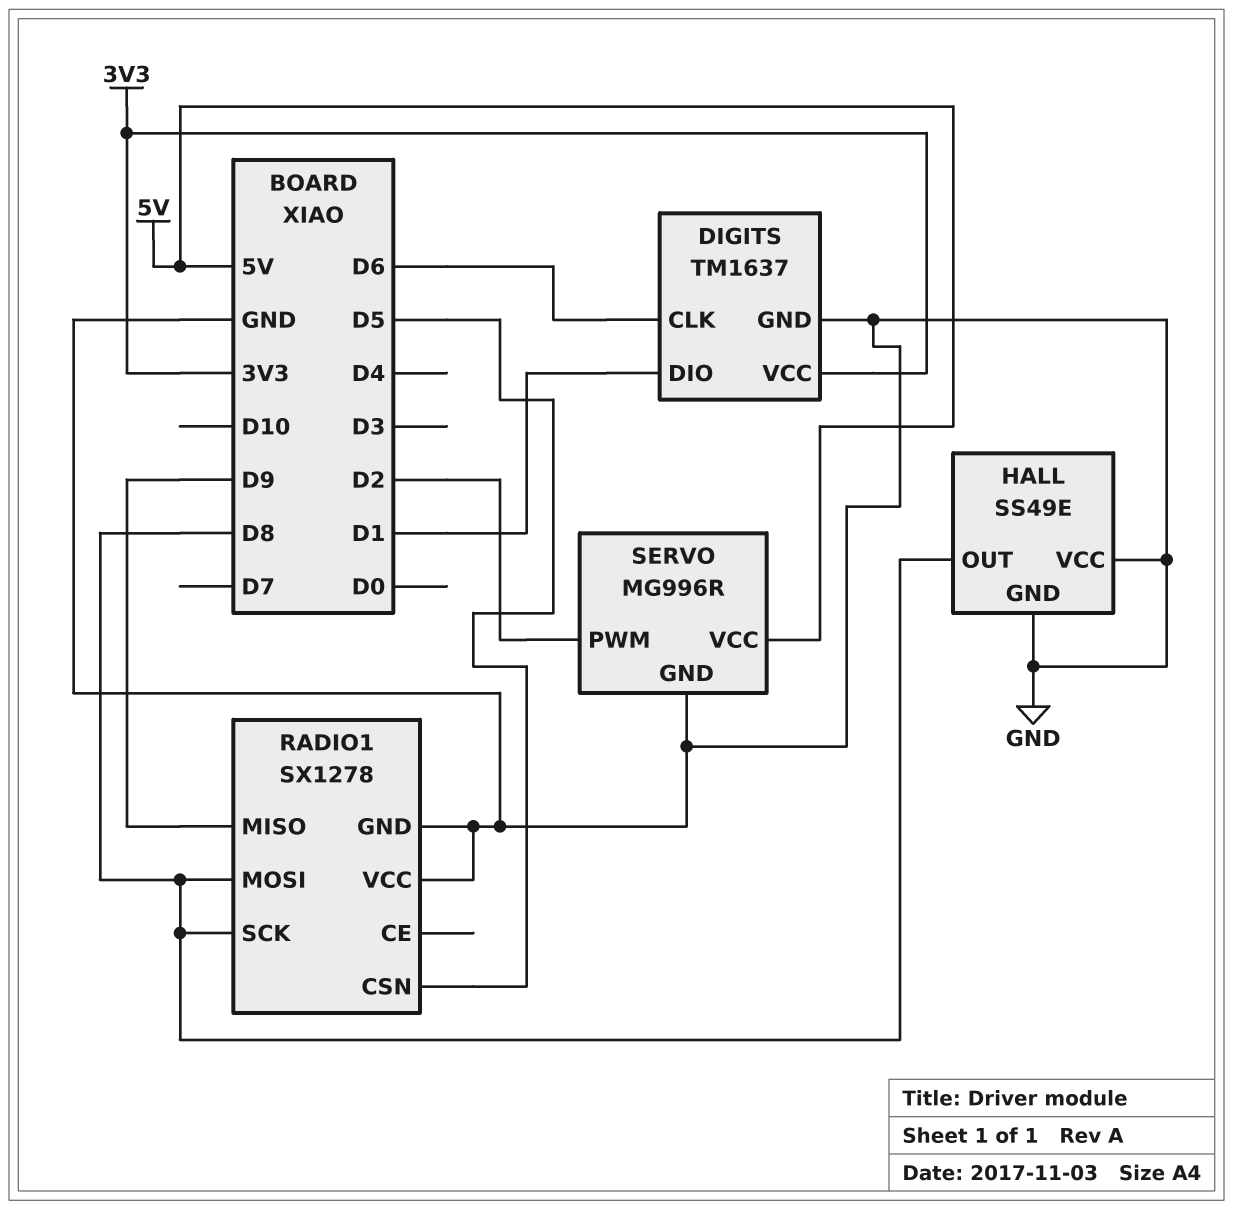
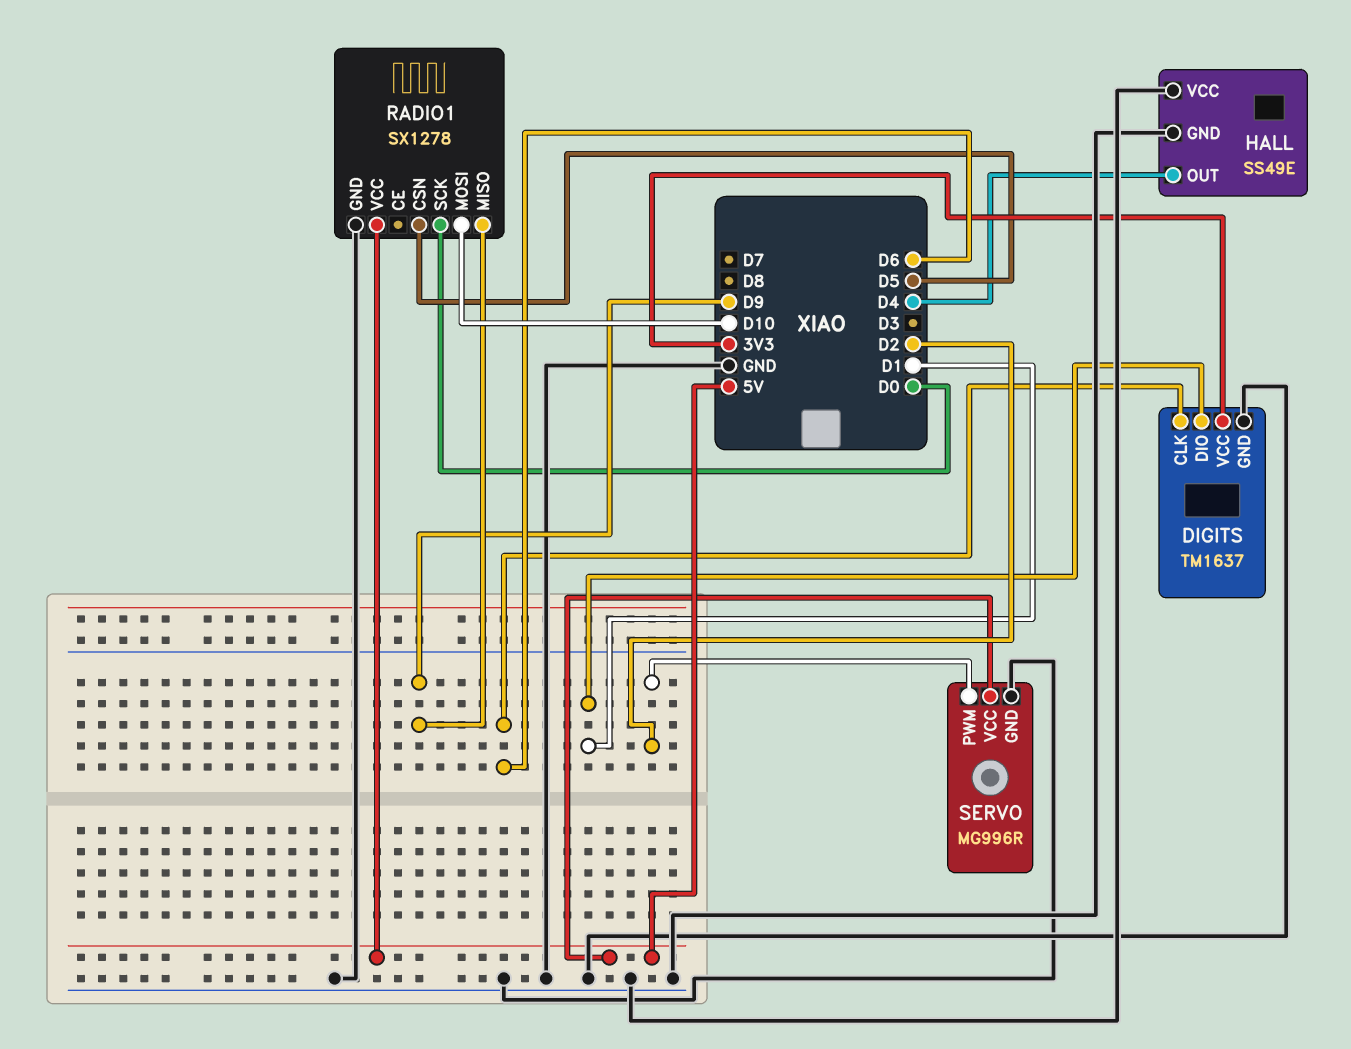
HALL pin OUT: D8 -> D4
RADIO1 pin MOSI: D8 -> D10
RADIO1 pin SCK: D8 -> D0
RADIO1 pin VCC: GND -> 5V

